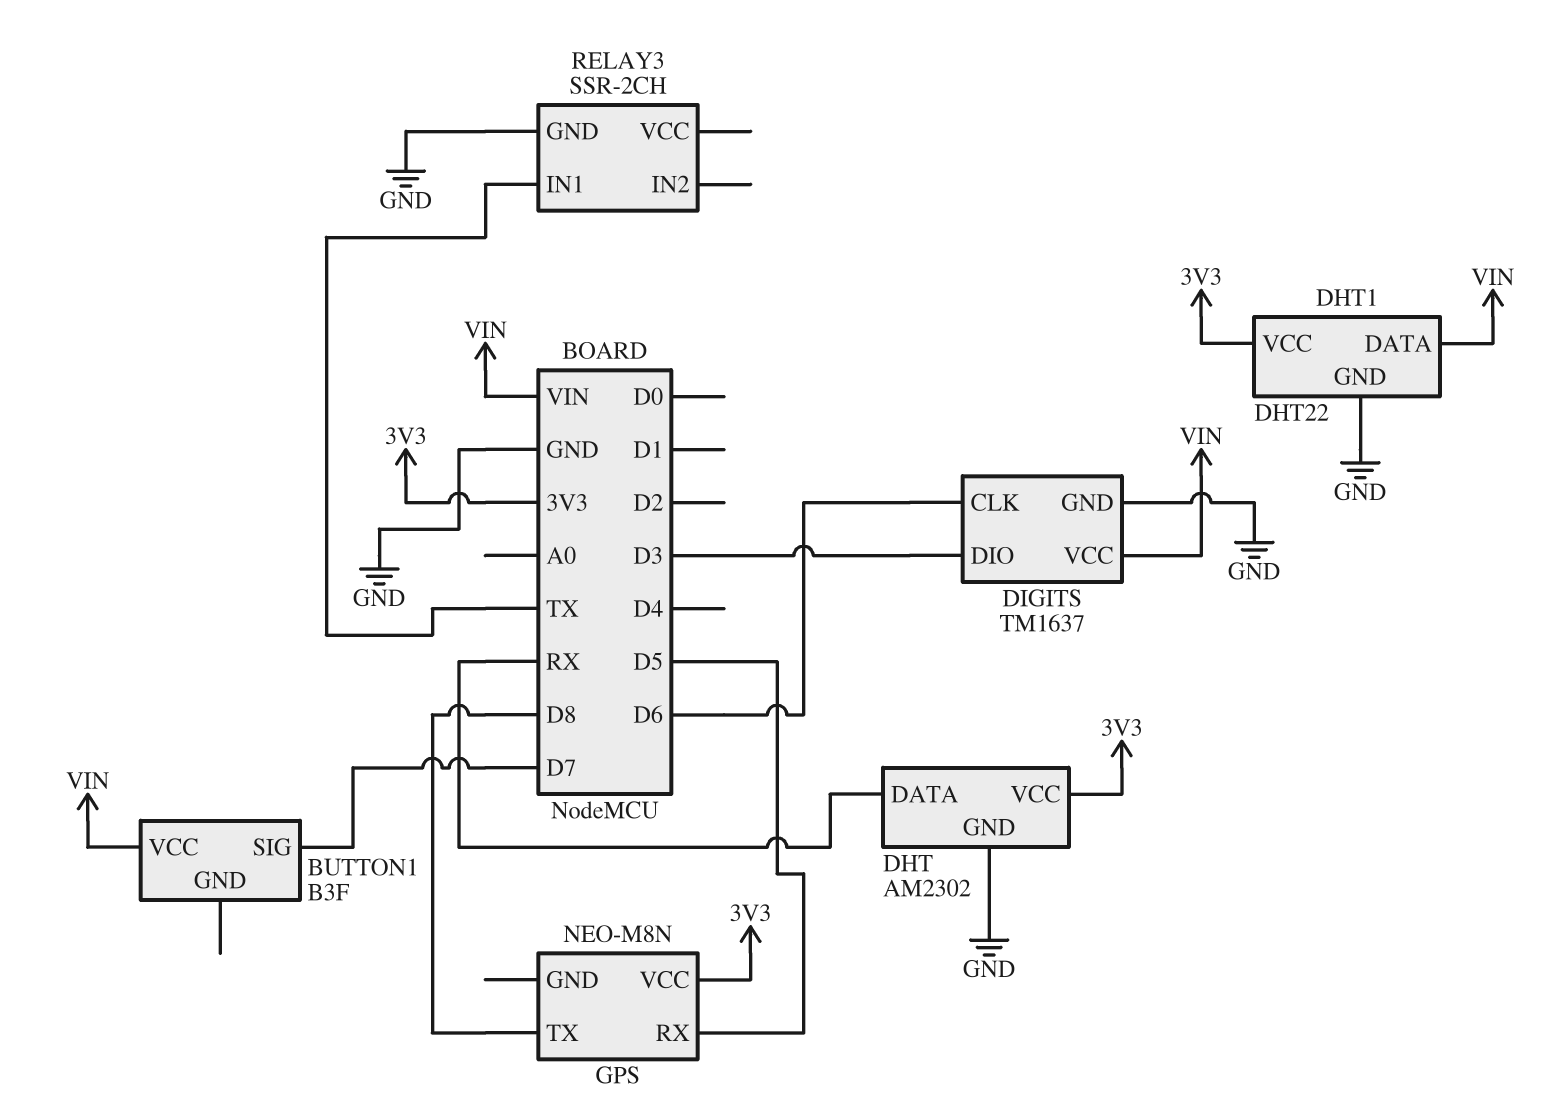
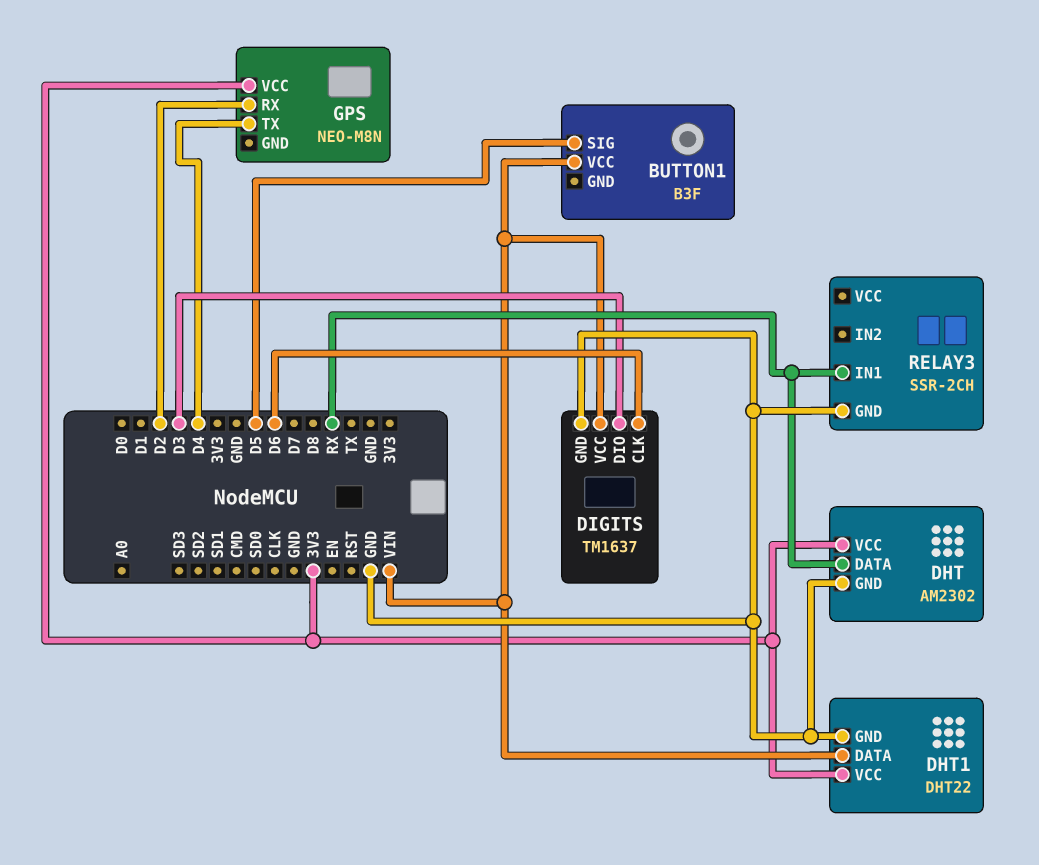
BUTTON1 pin SIG: D7 -> D5
GPS pin RX: D5 -> D2
GPS pin TX: D8 -> D4
RELAY3 pin IN1: TX -> RX

